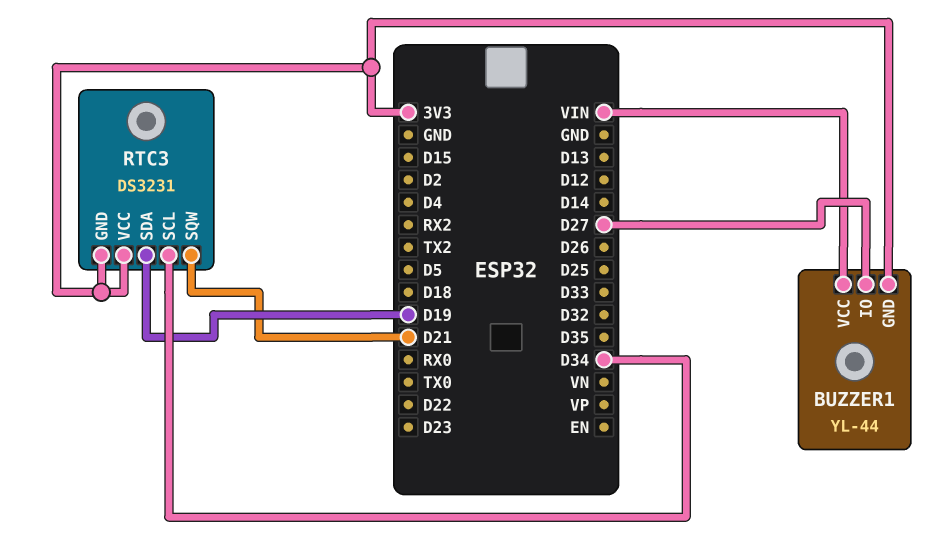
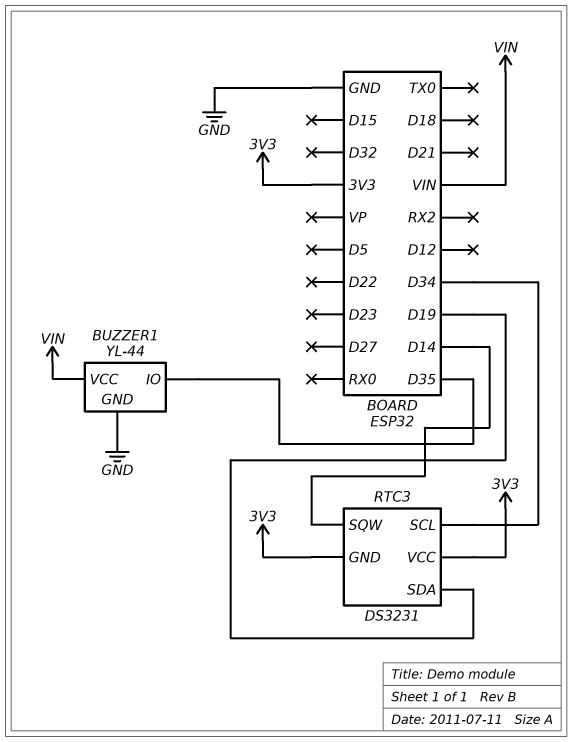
BUZZER1 pin GND: 3V3 -> GND
BUZZER1 pin IO: D27 -> D35
RTC3 pin SQW: D21 -> D14

